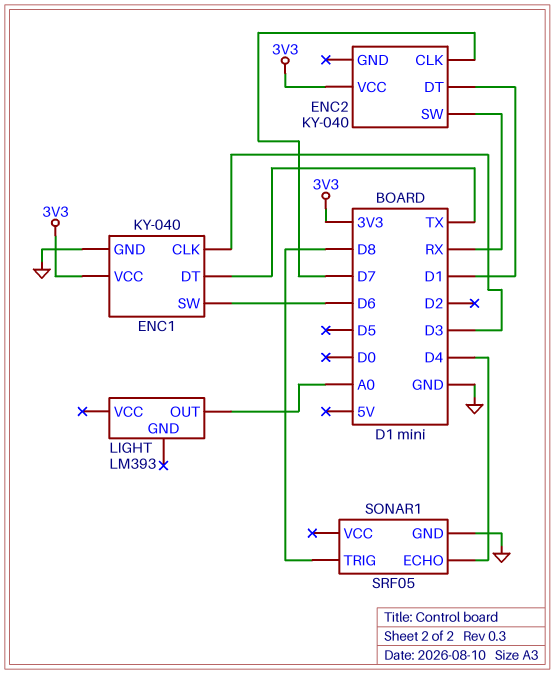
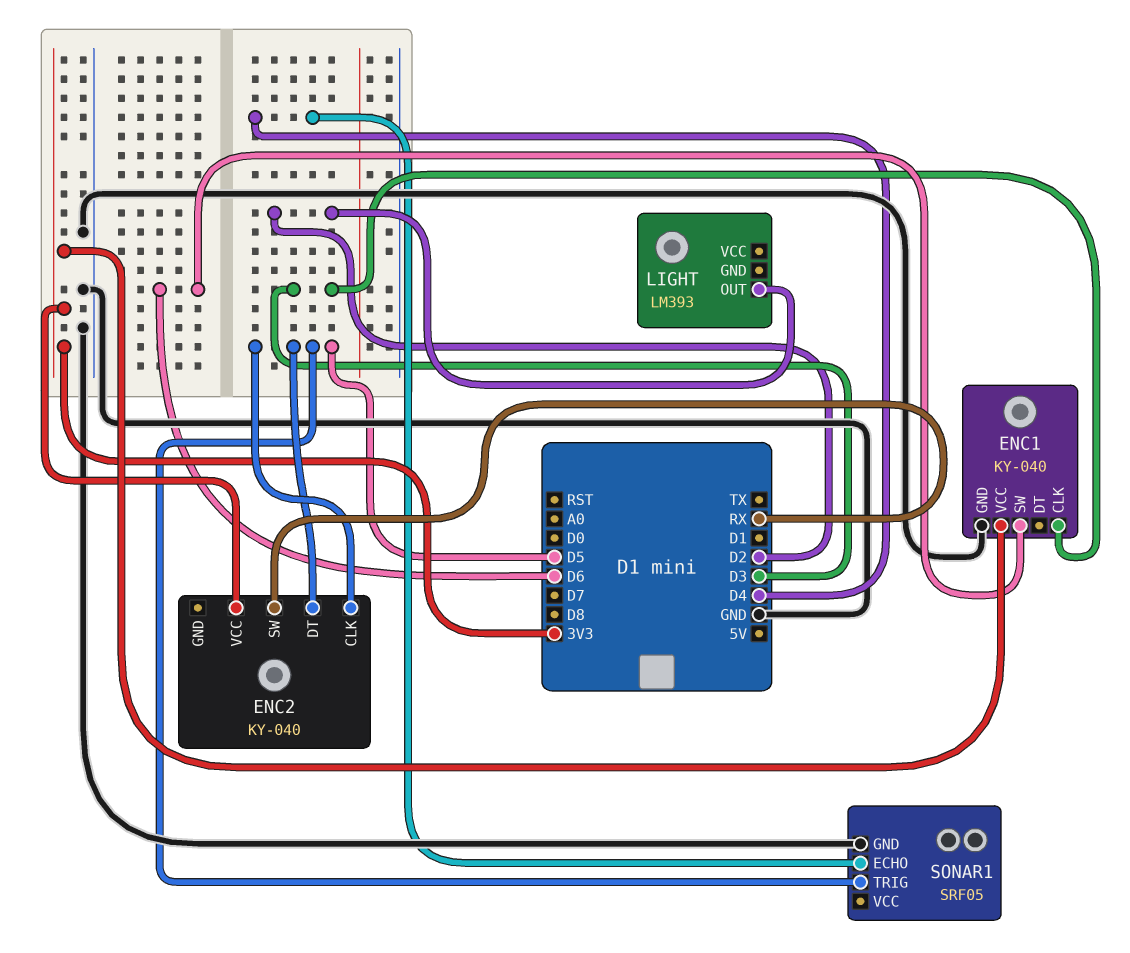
ENC1 pin DT: TX -> none
ENC2 pin CLK: D7 -> D5
ENC2 pin DT: D1 -> D5
LIGHT pin OUT: A0 -> D2
SONAR1 pin TRIG: D8 -> D5

